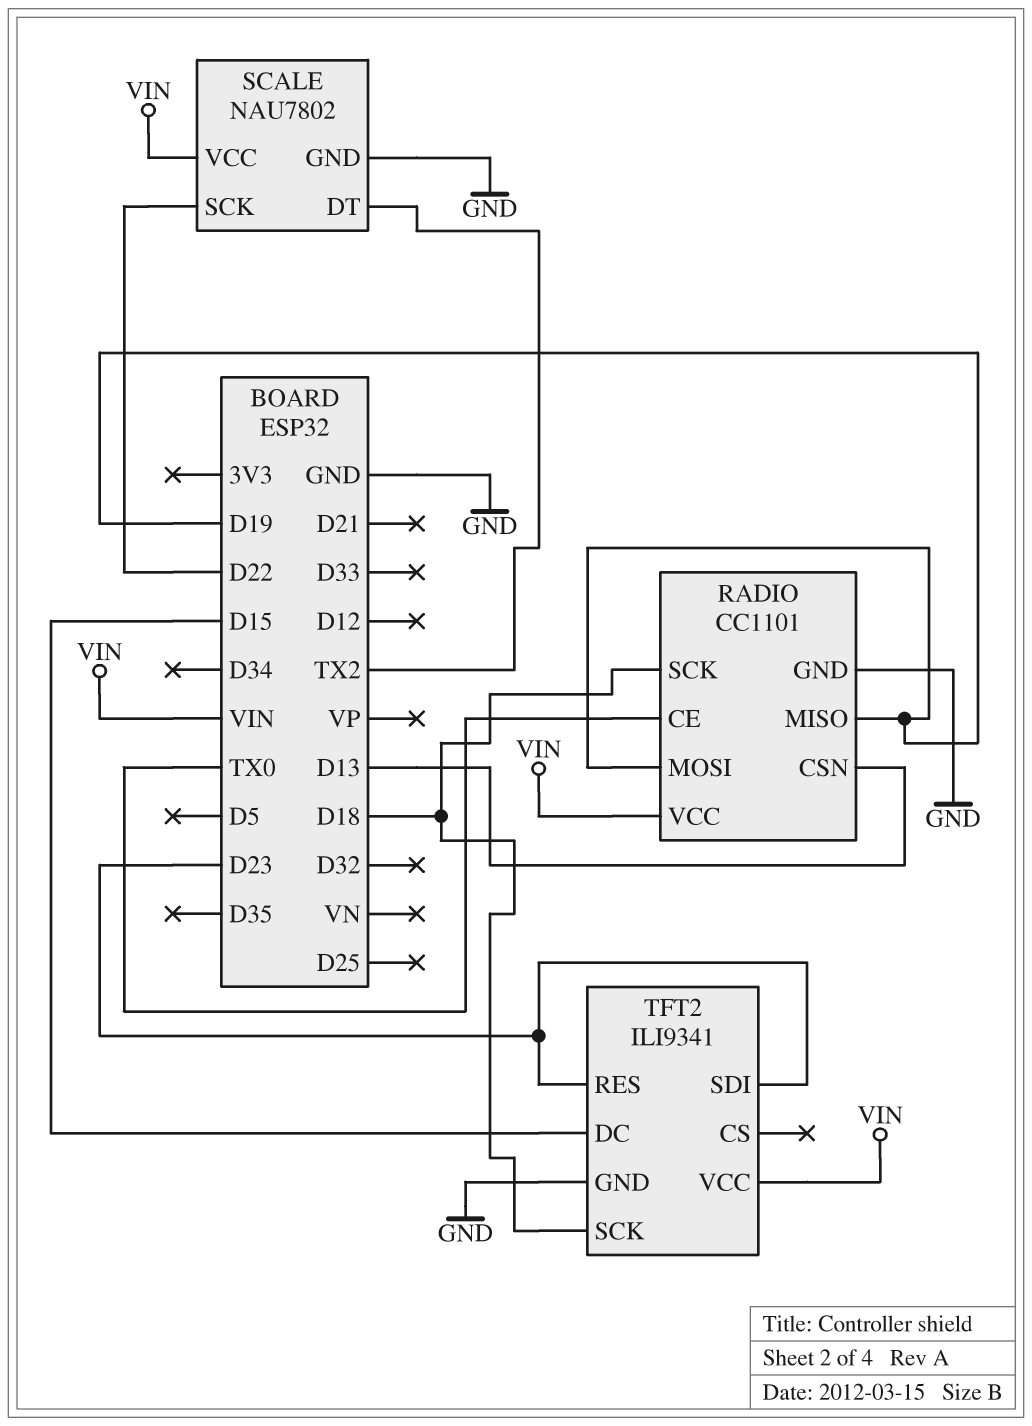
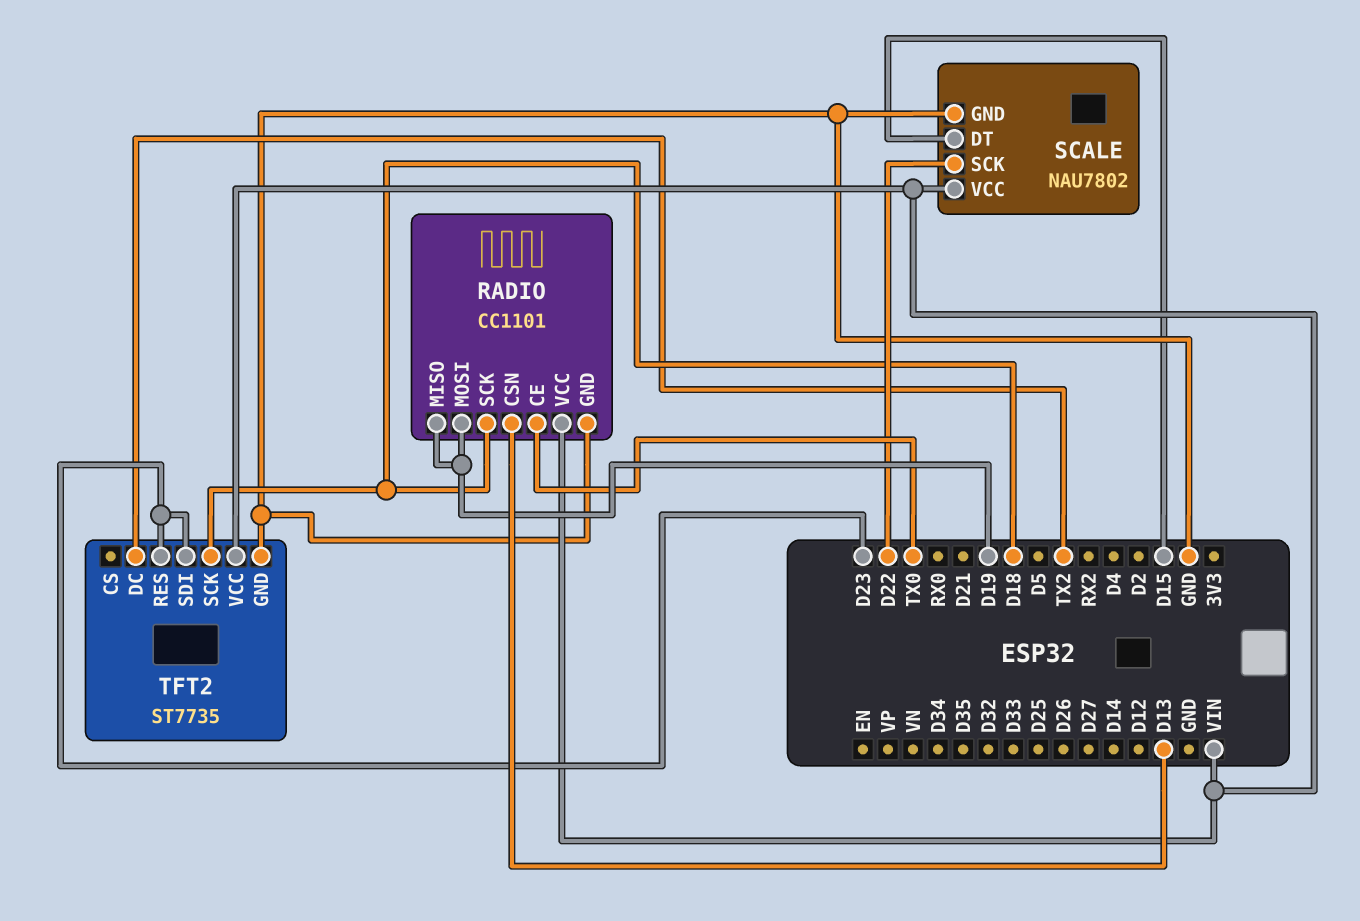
SCALE pin DT: TX2 -> D15
TFT2: ILI9341 -> ST7735
TFT2 pin DC: D15 -> TX2

